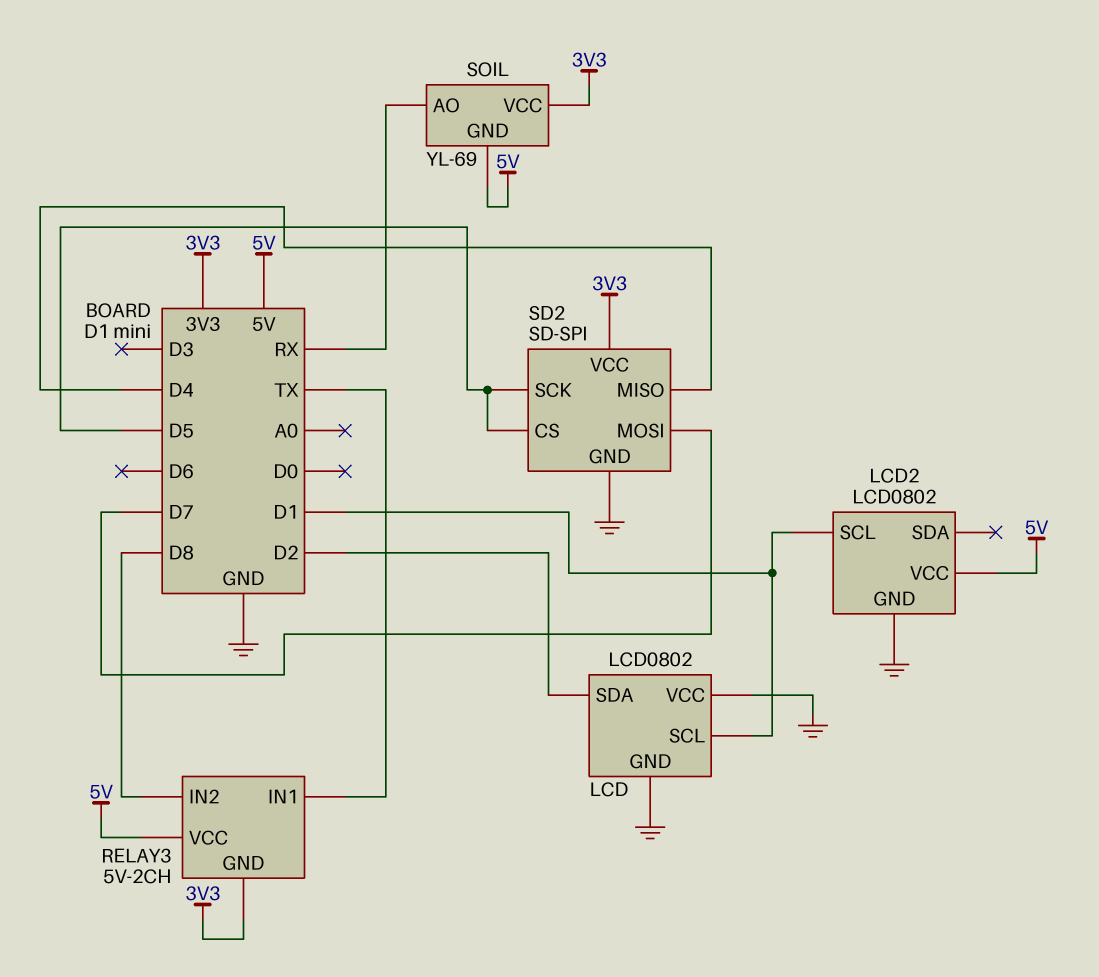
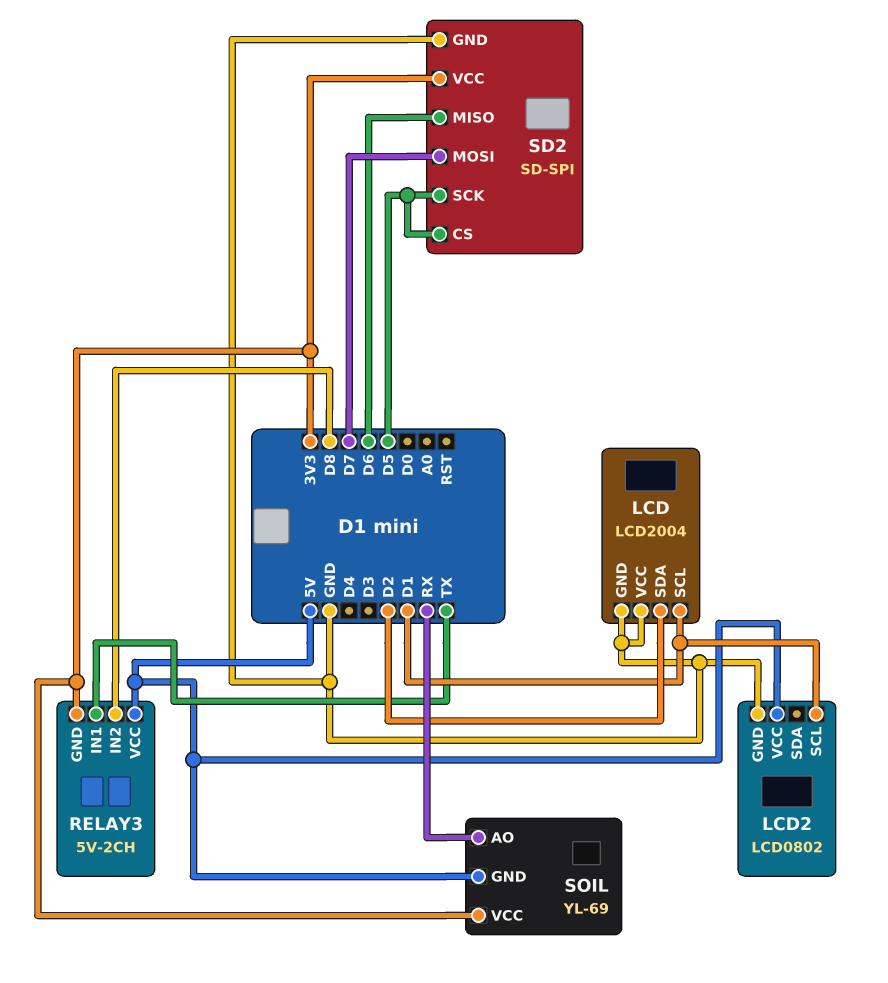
LCD: LCD0802 -> LCD2004
SD2 pin MISO: D4 -> D6

